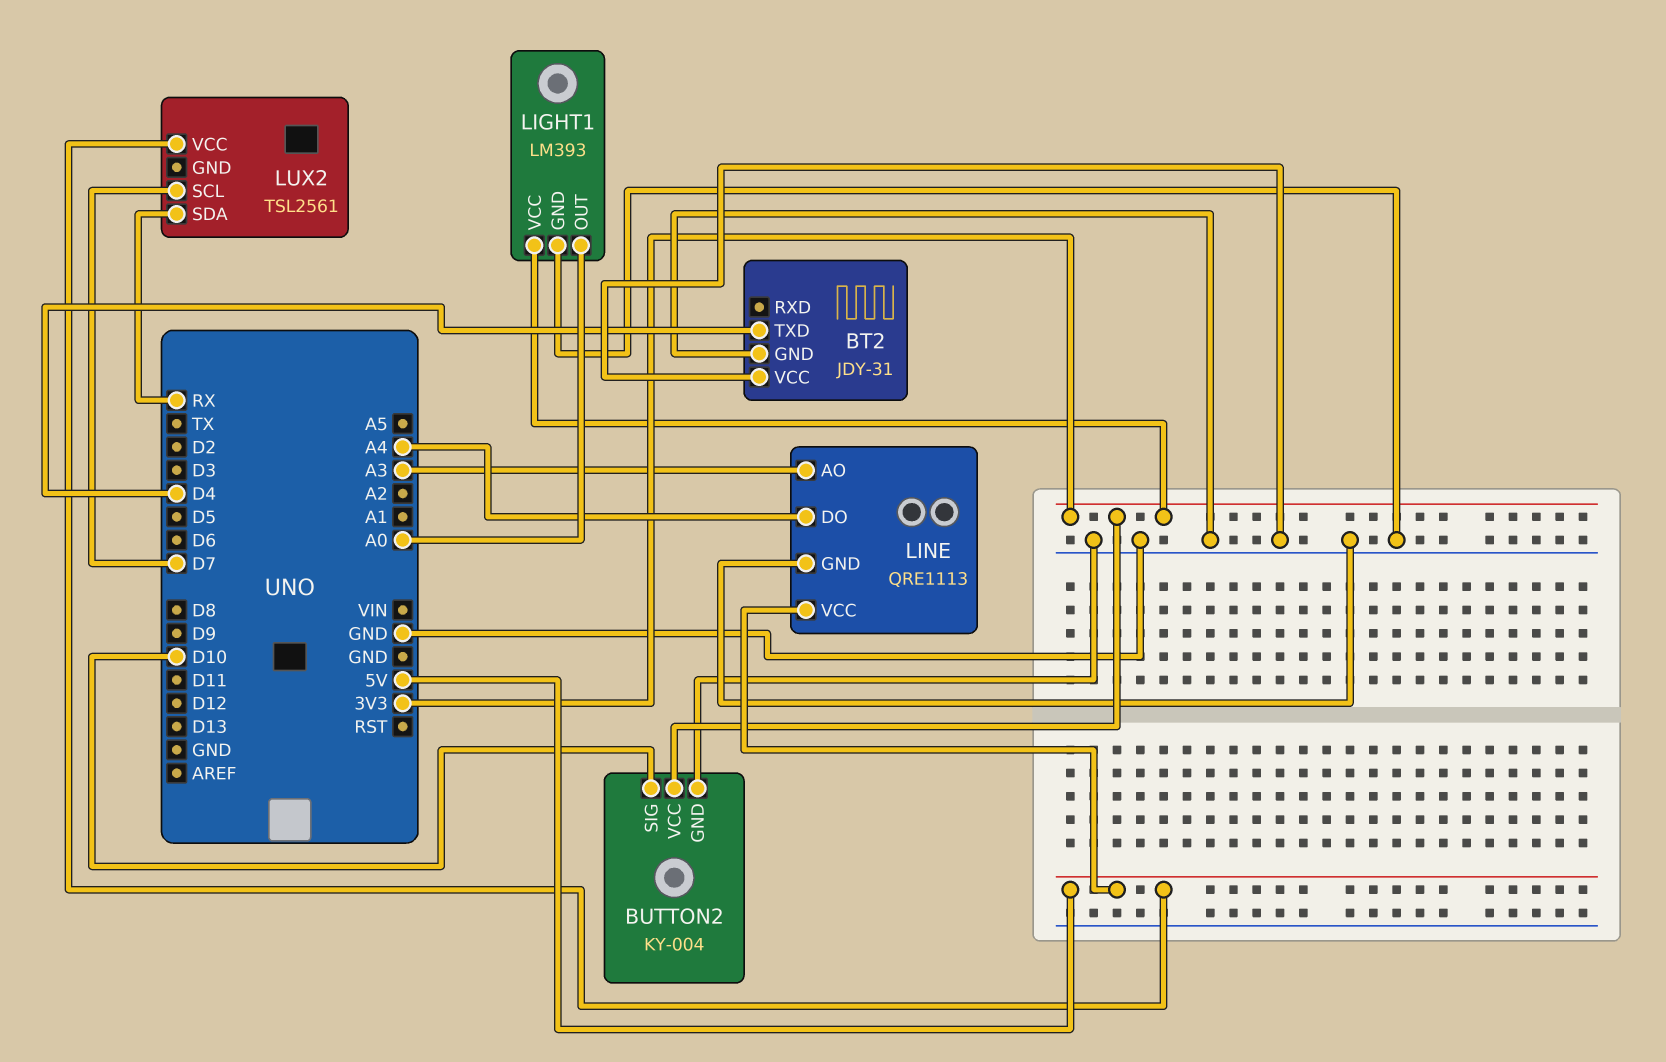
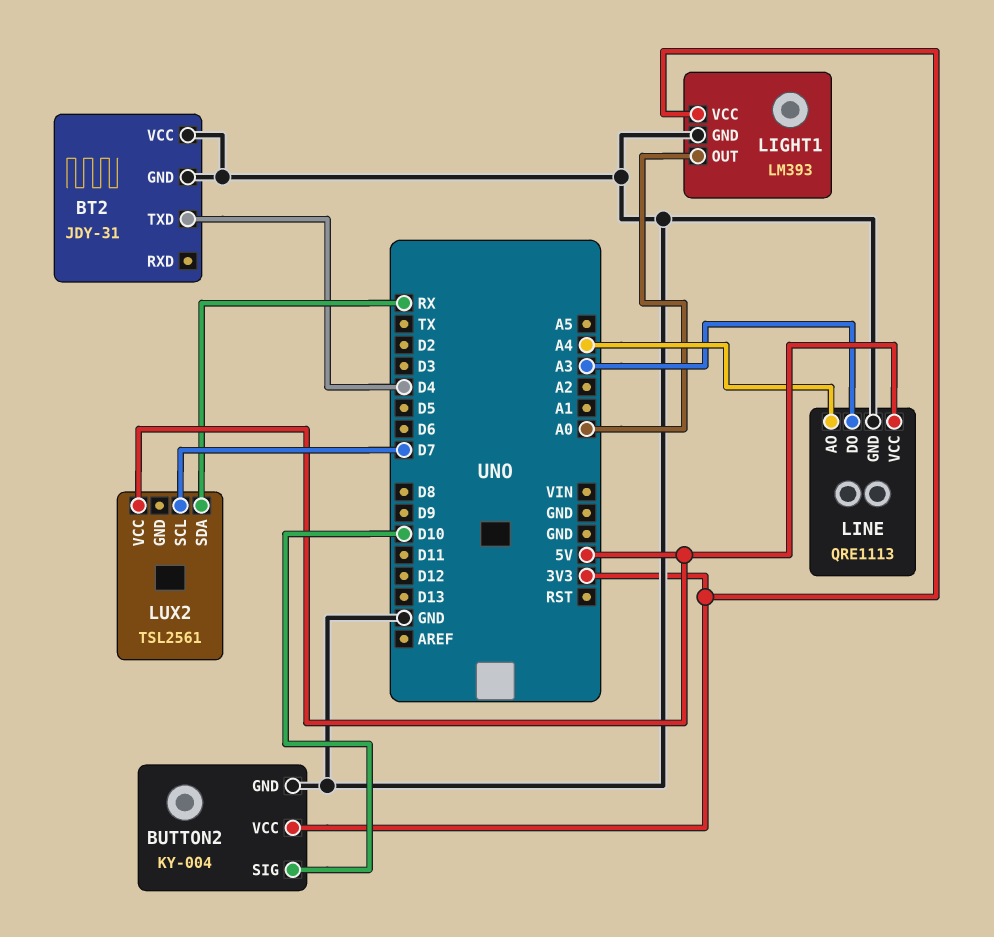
LINE pin AO: A3 -> A4
LINE pin DO: A4 -> A3

